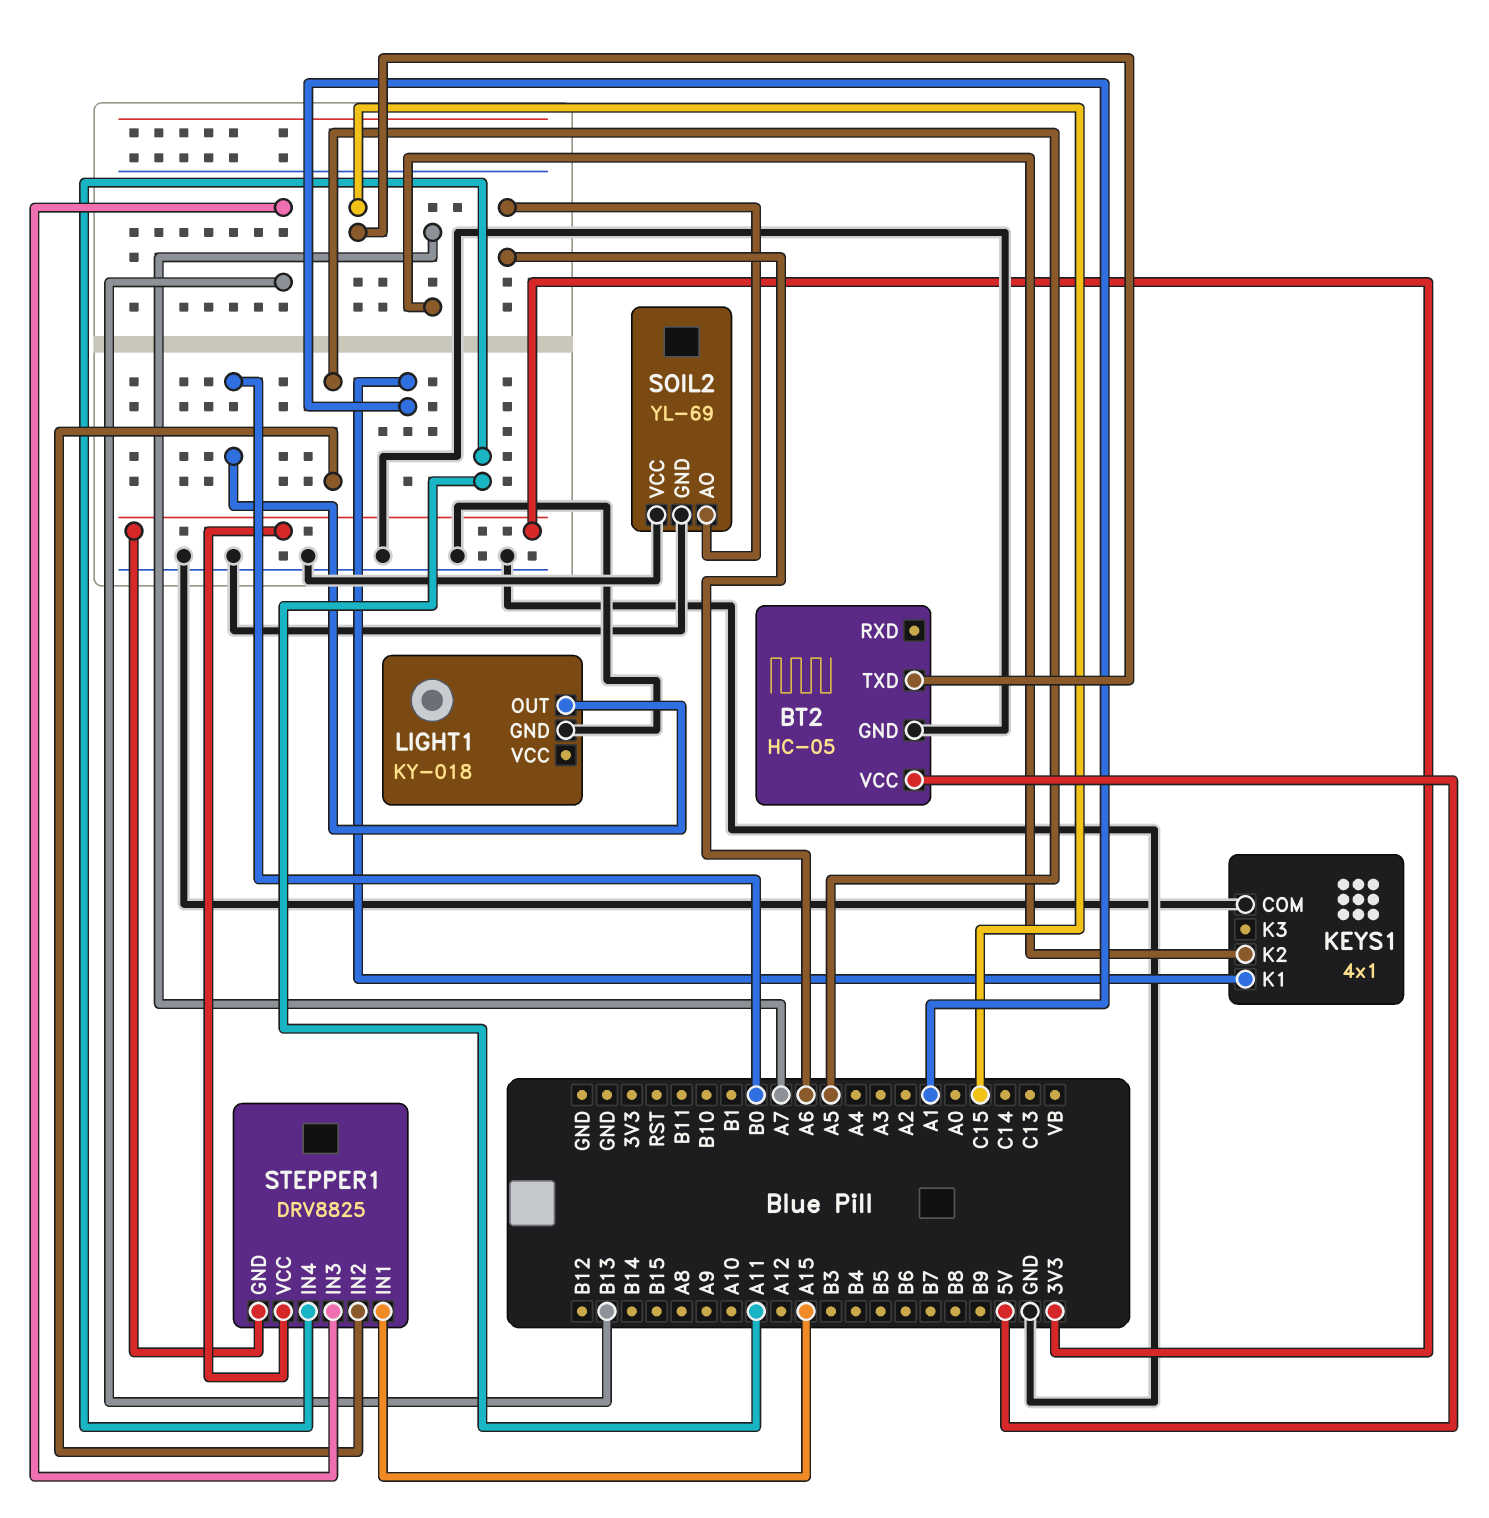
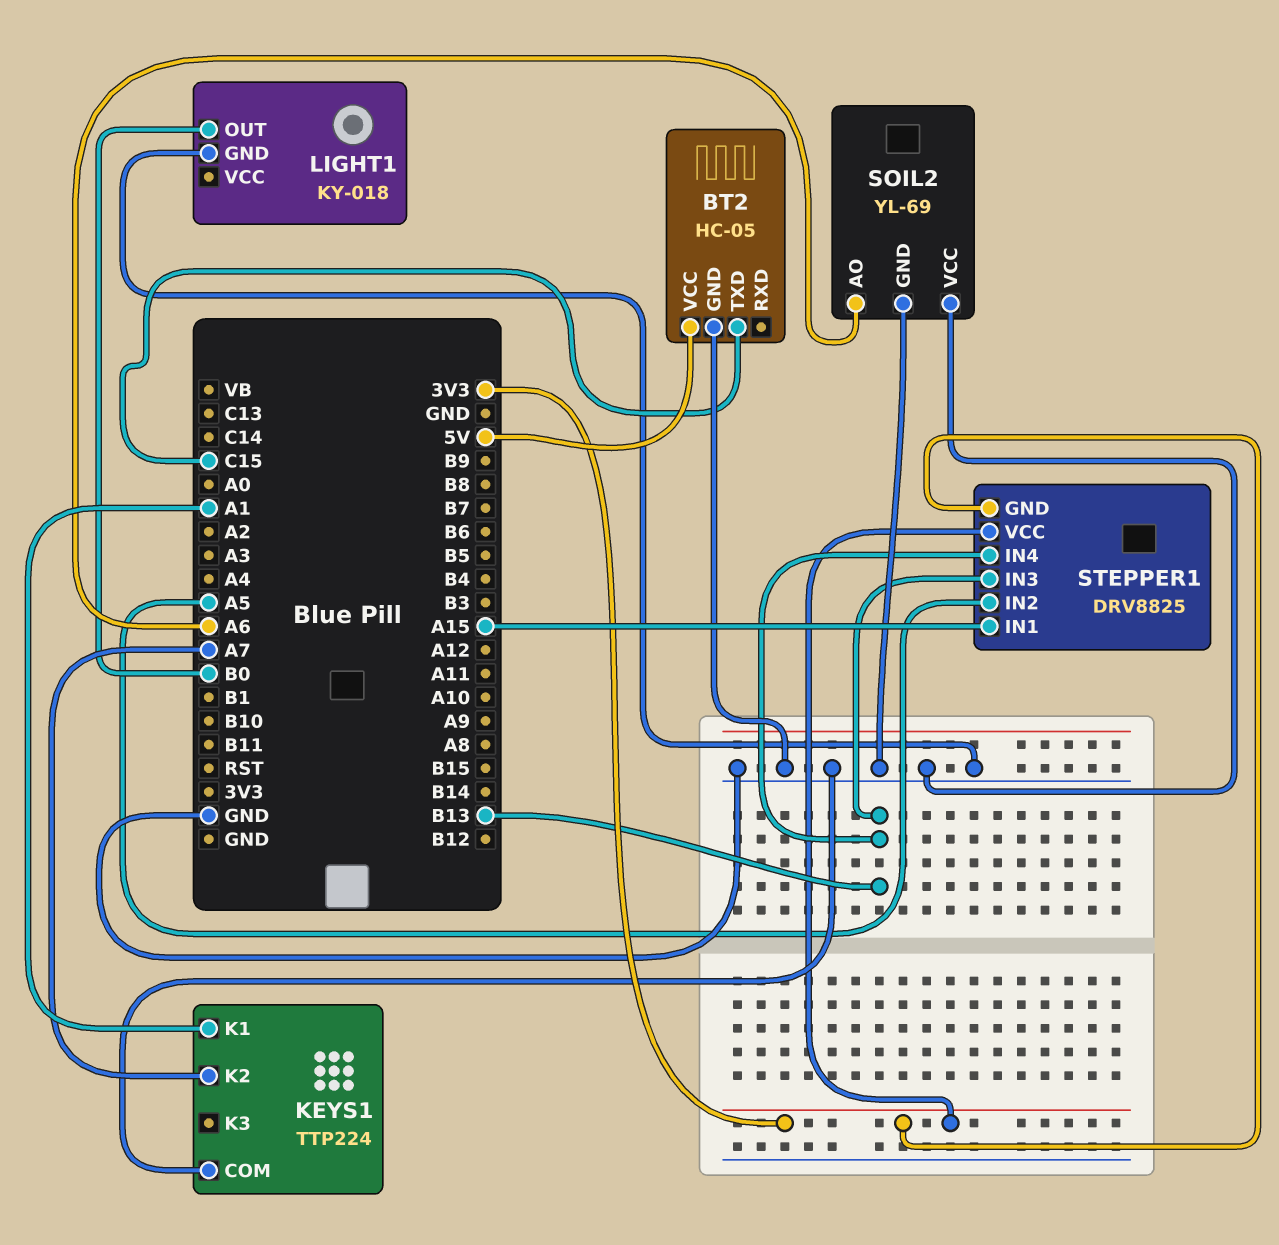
KEYS1: 4x1 -> TTP224
STEPPER1 pin IN4: A11 -> B13

